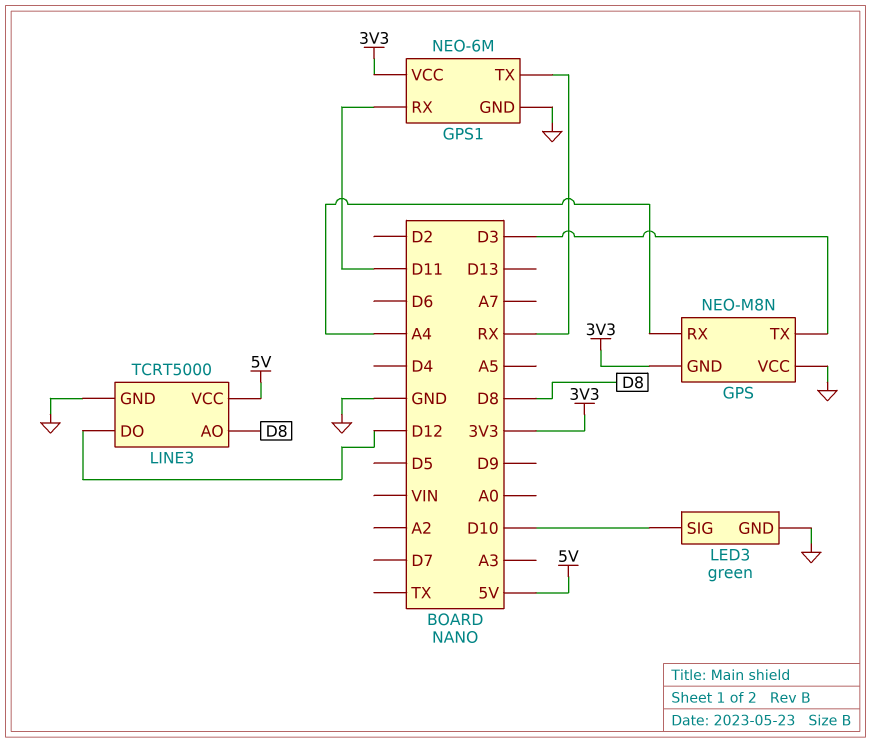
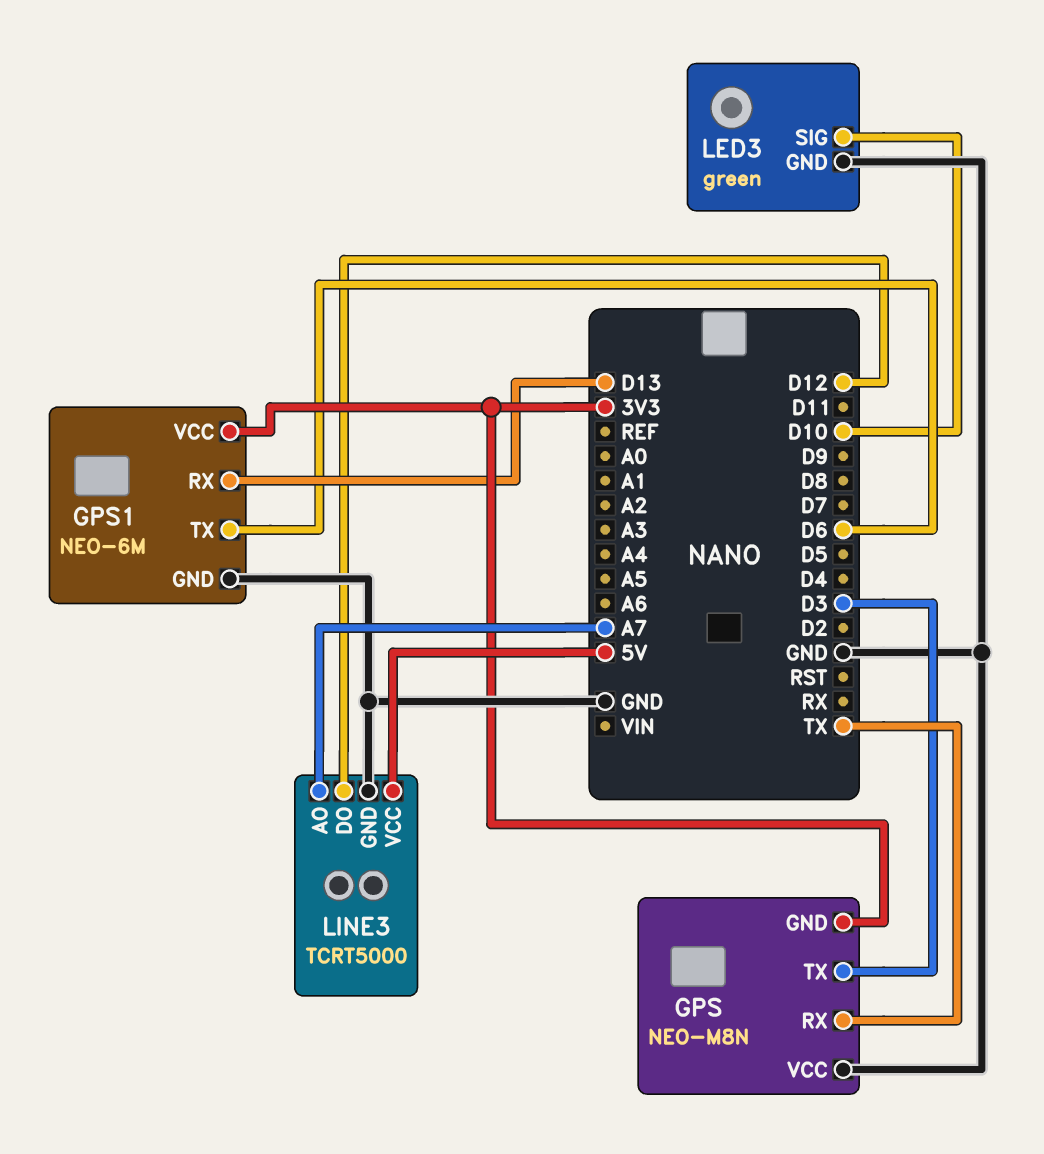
GPS pin RX: A4 -> TX
GPS1 pin RX: D11 -> D13
GPS1 pin TX: RX -> D6
LINE3 pin AO: D8 -> A7

